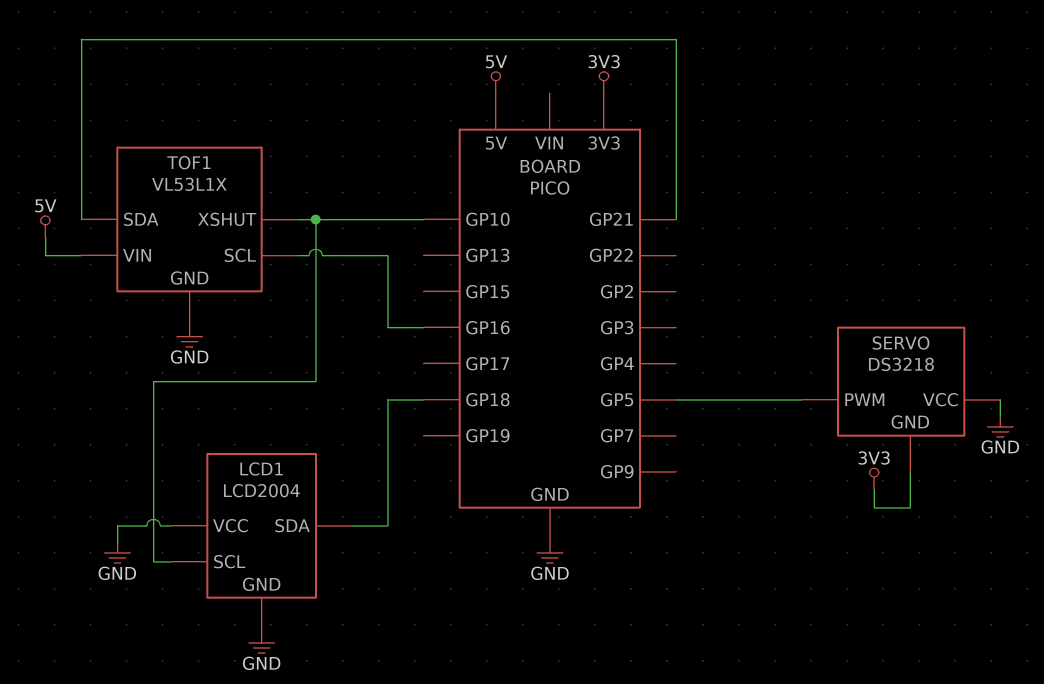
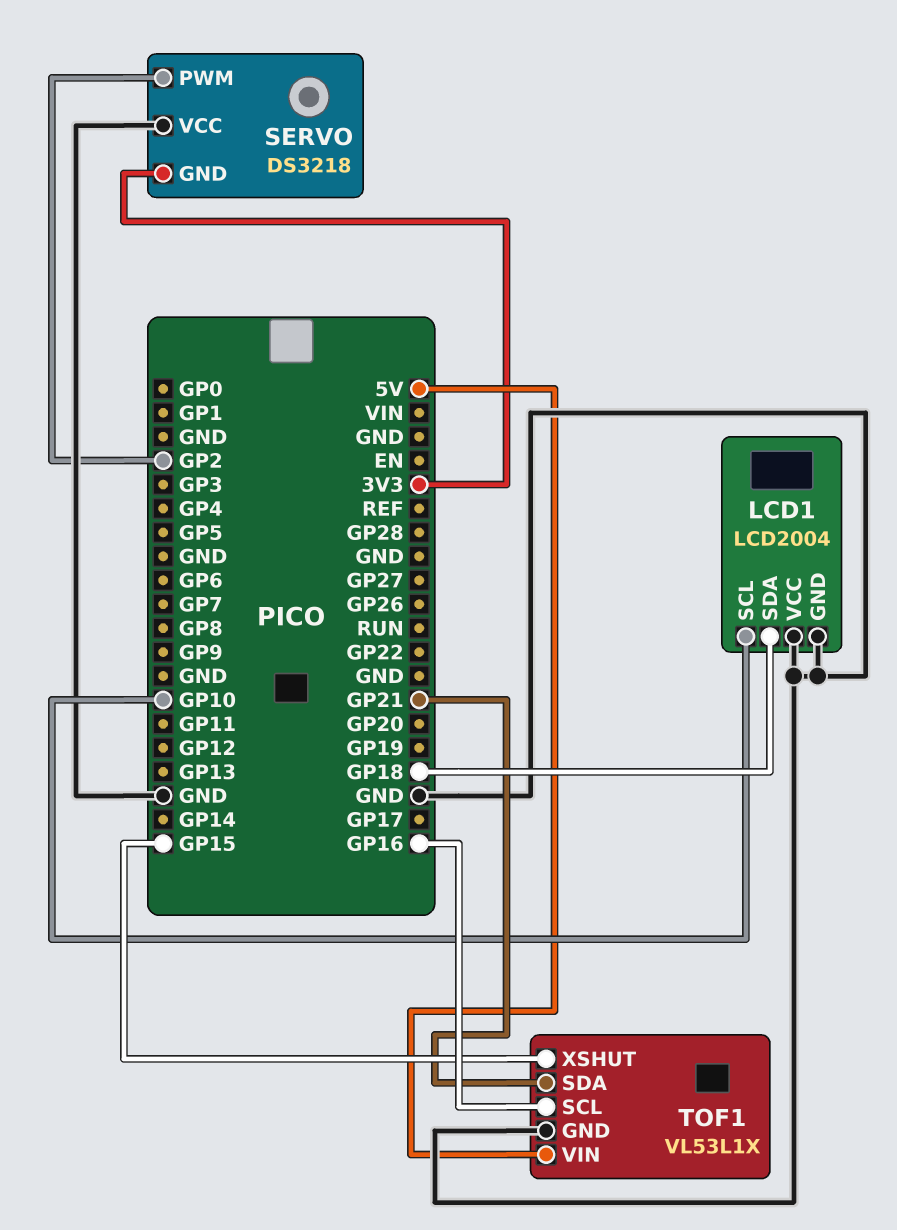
SERVO pin PWM: GP5 -> GP2
TOF1 pin XSHUT: GP10 -> GP15

